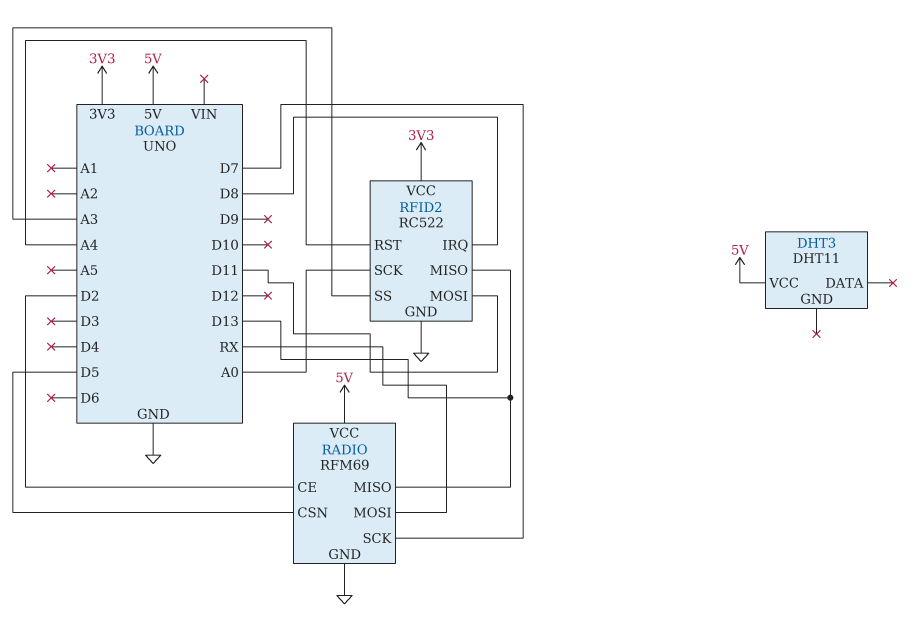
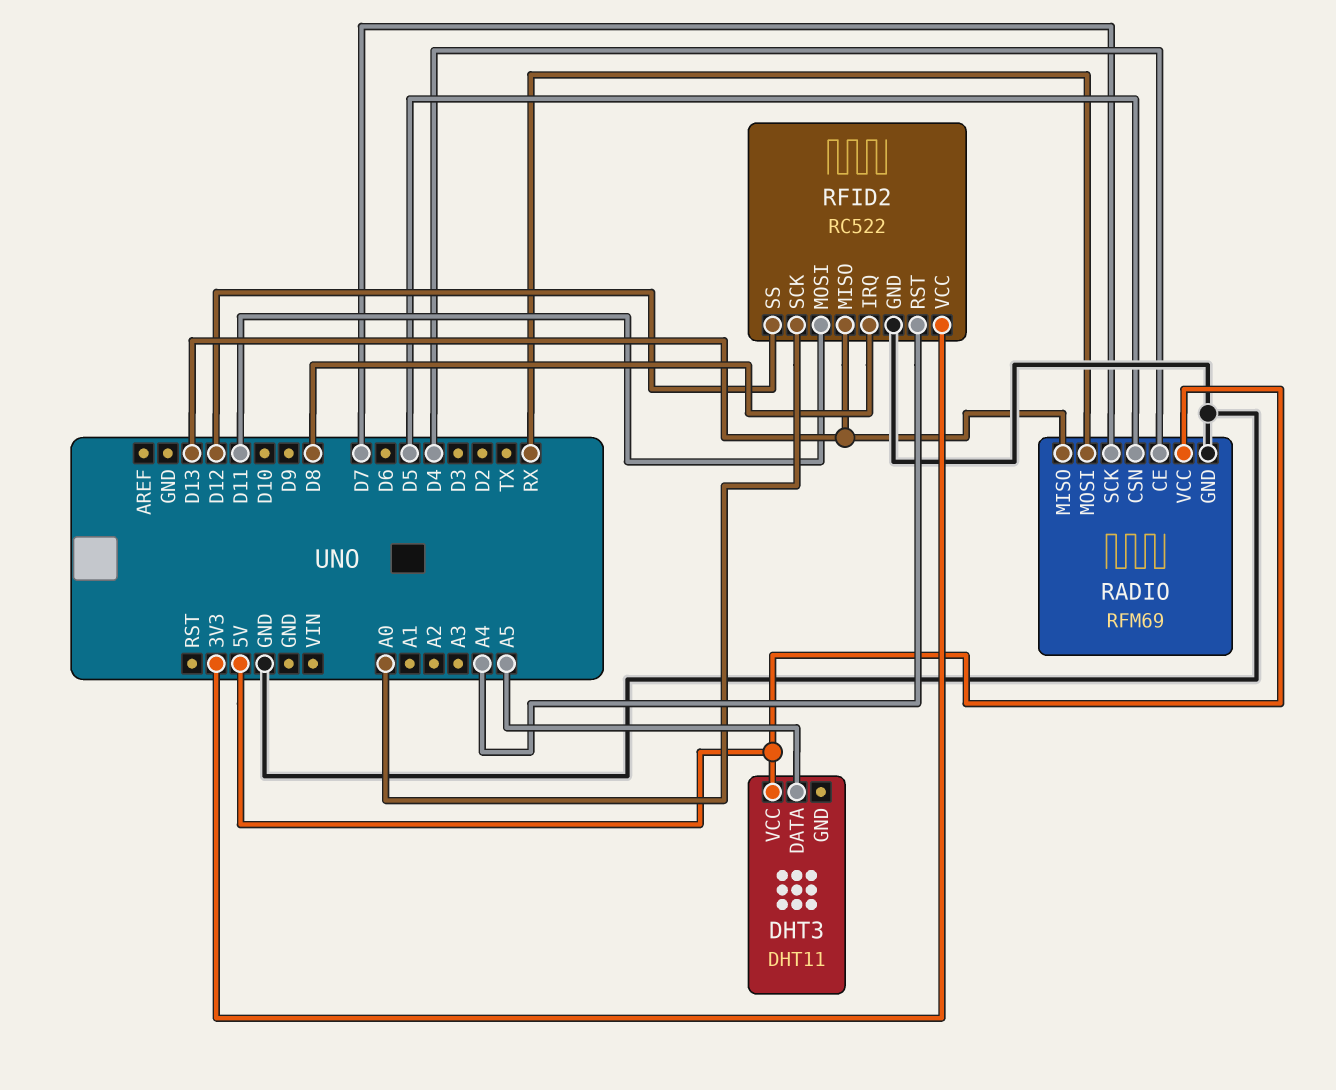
DHT3 pin DATA: none -> A5
RADIO pin CE: D2 -> D4
RFID2 pin SS: A3 -> D12

